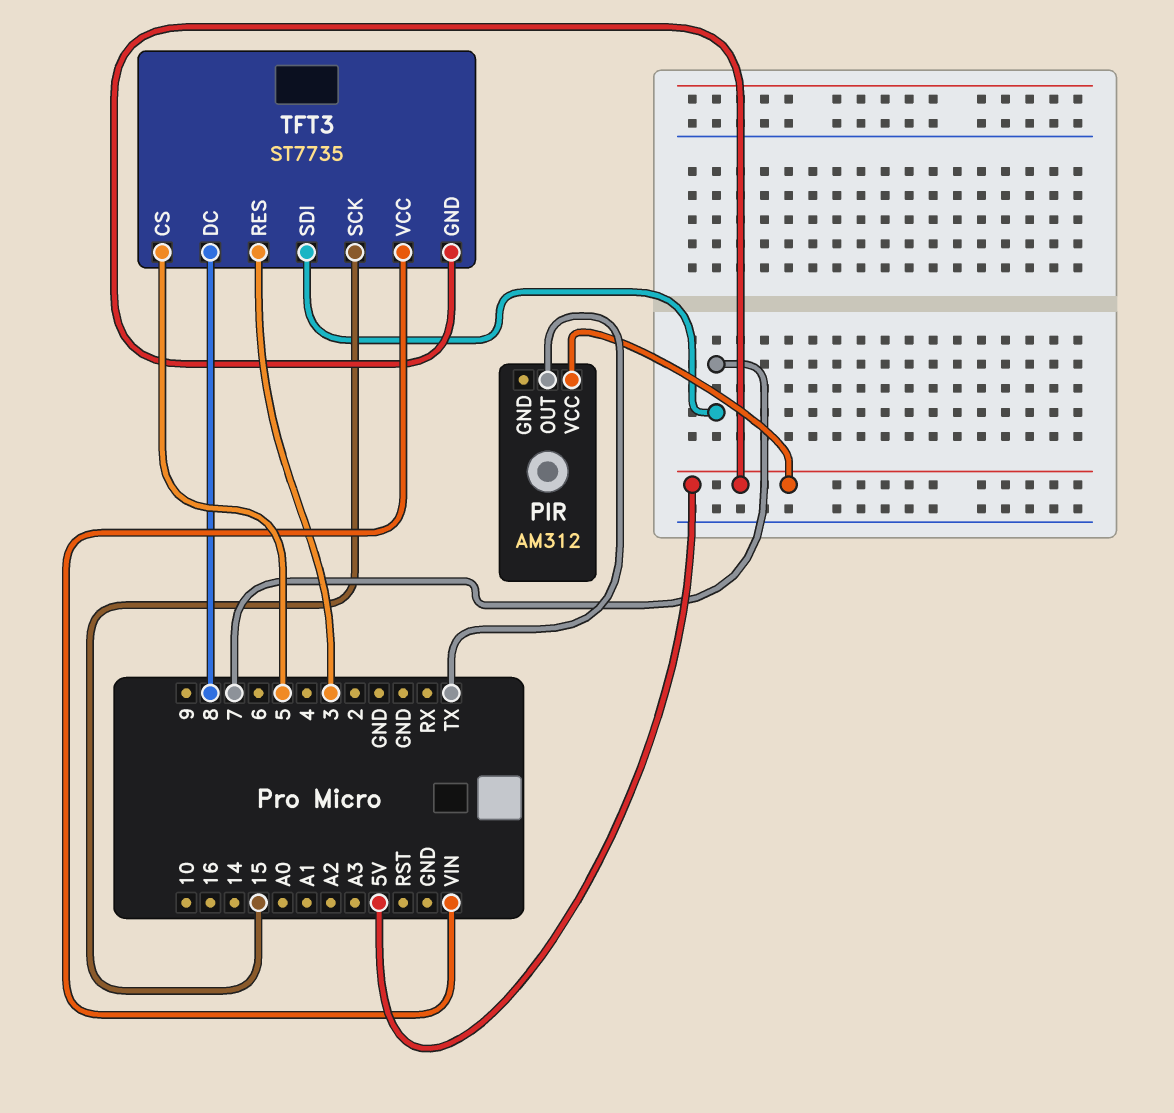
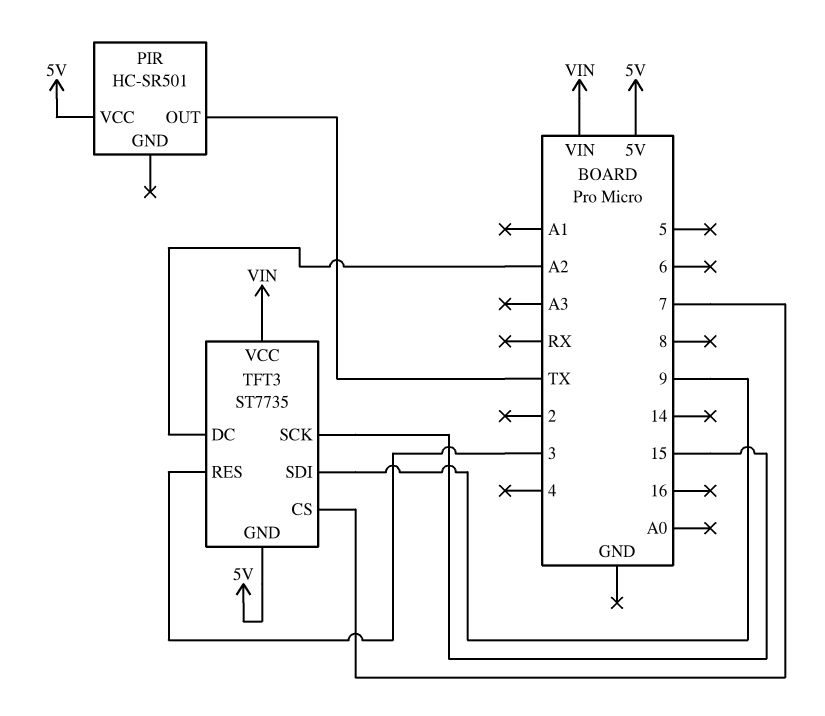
PIR: AM312 -> HC-SR501
TFT3 pin CS: 5 -> 7
TFT3 pin DC: 8 -> A2
TFT3 pin SDI: 7 -> 9

